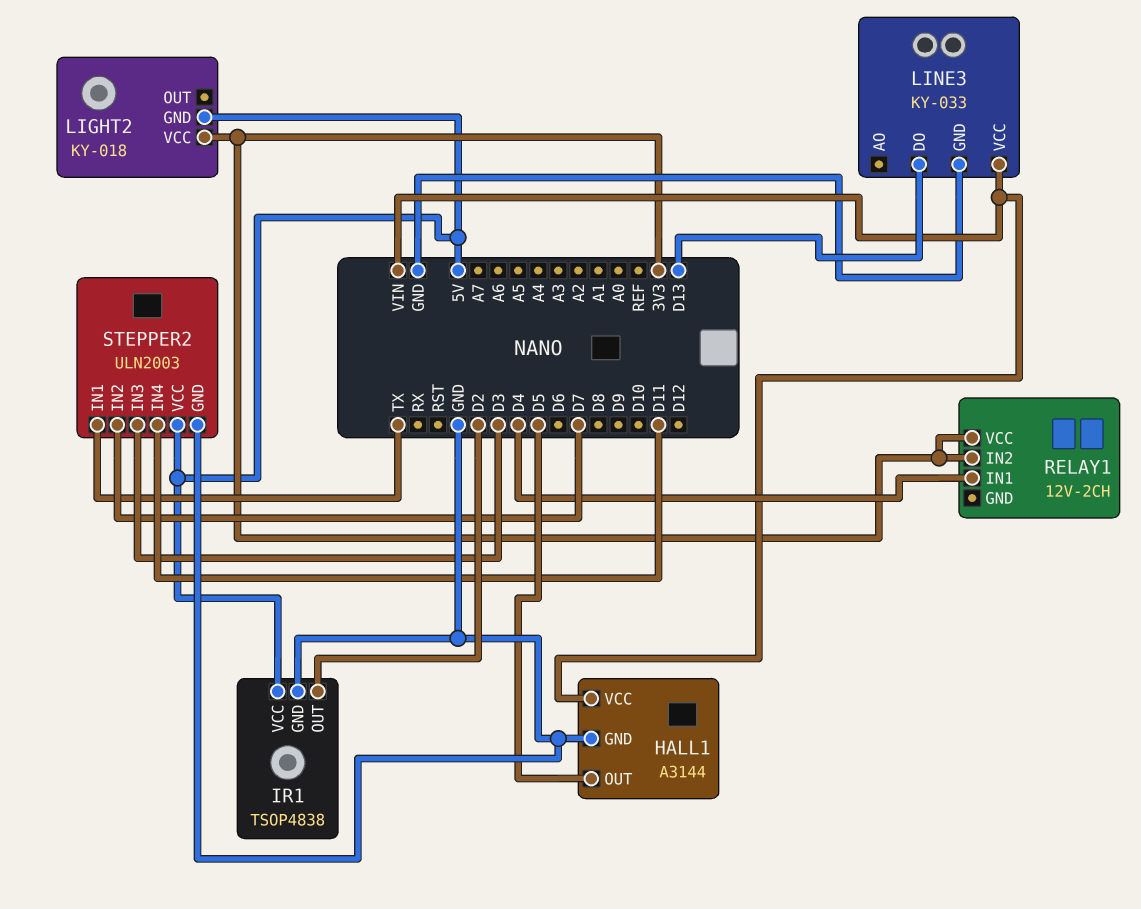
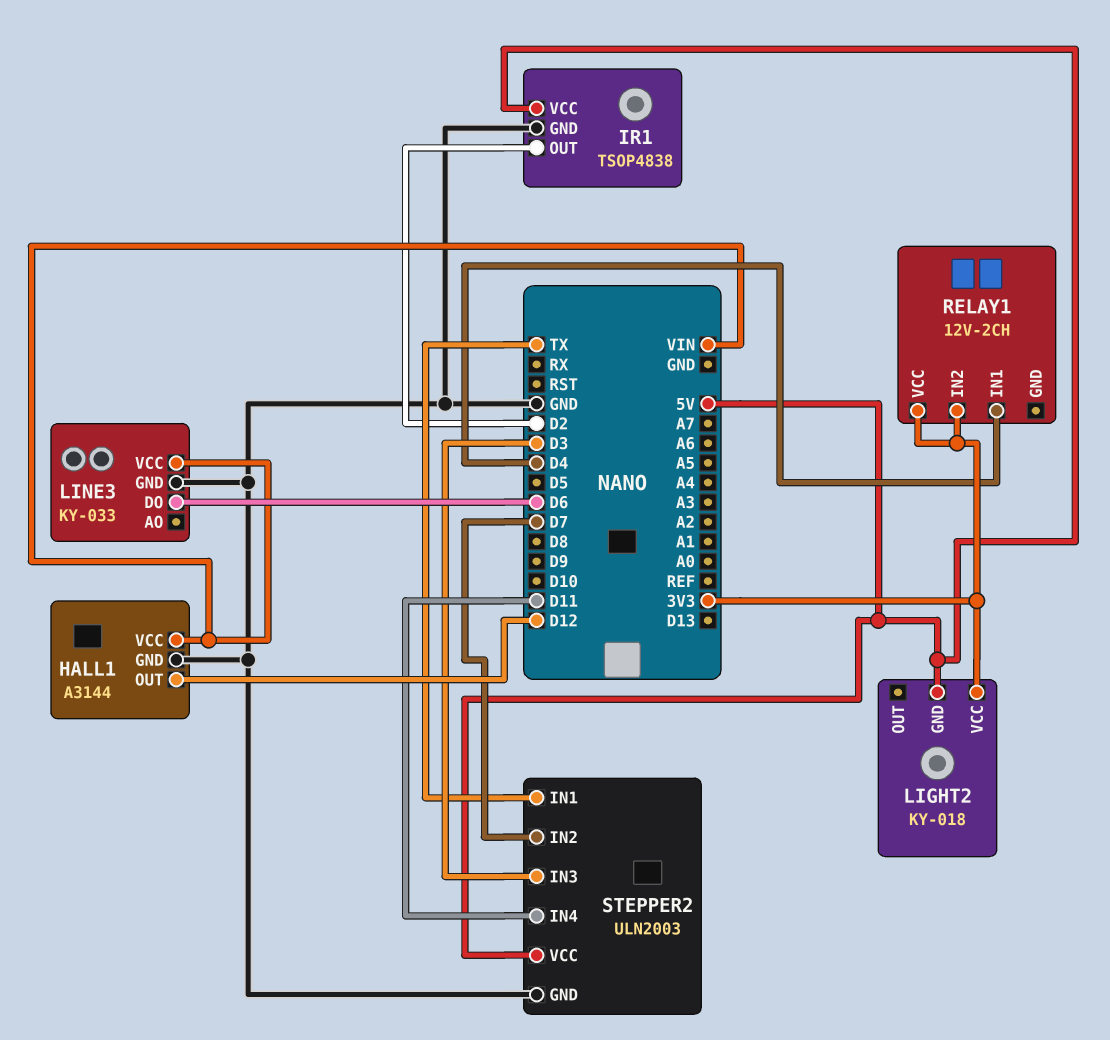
HALL1 pin OUT: D5 -> D12
LINE3 pin DO: D13 -> D6

